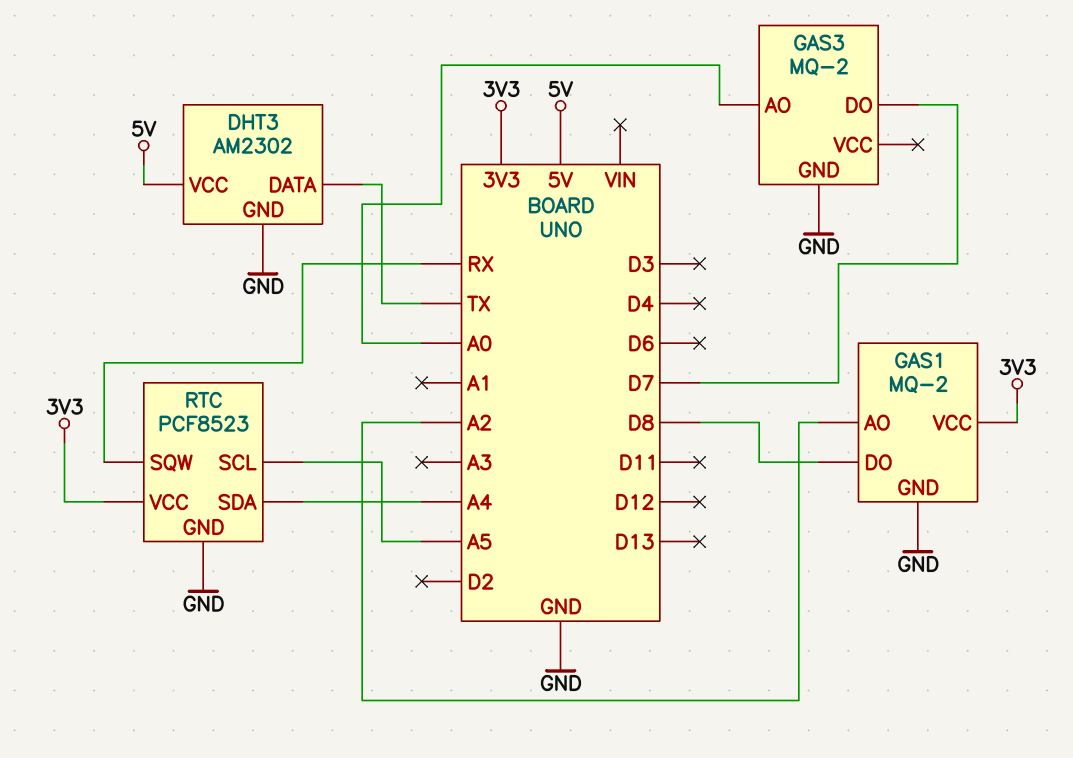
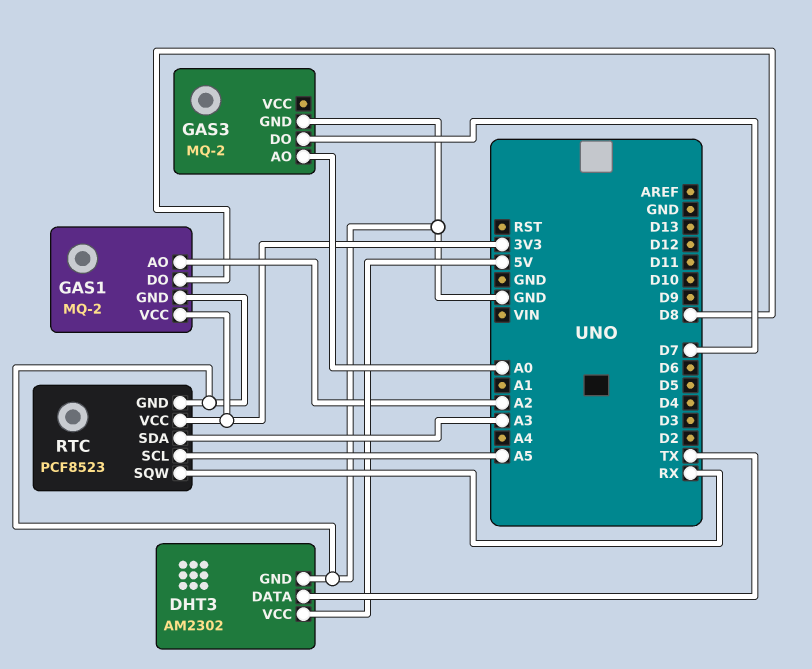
RTC pin SDA: A4 -> A3

